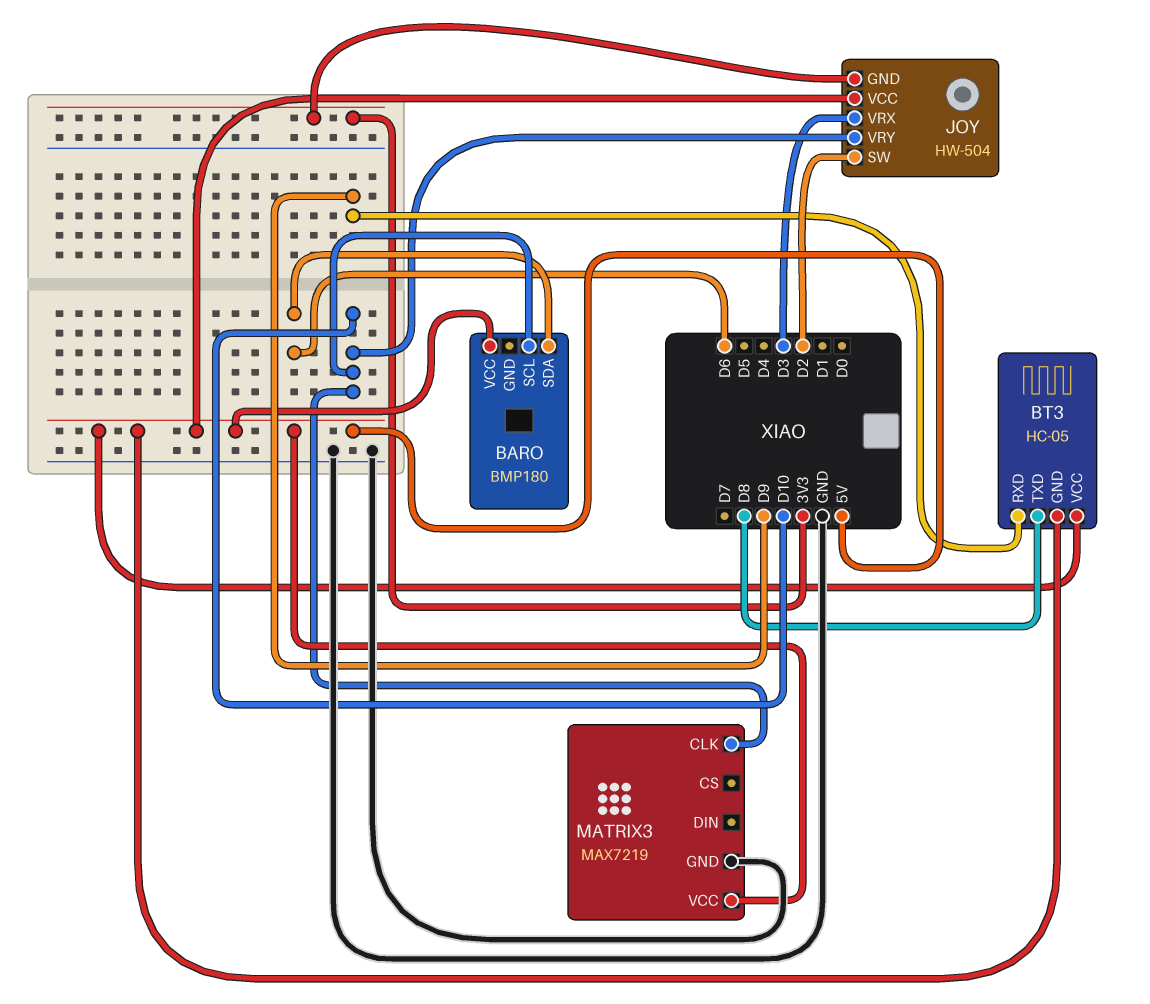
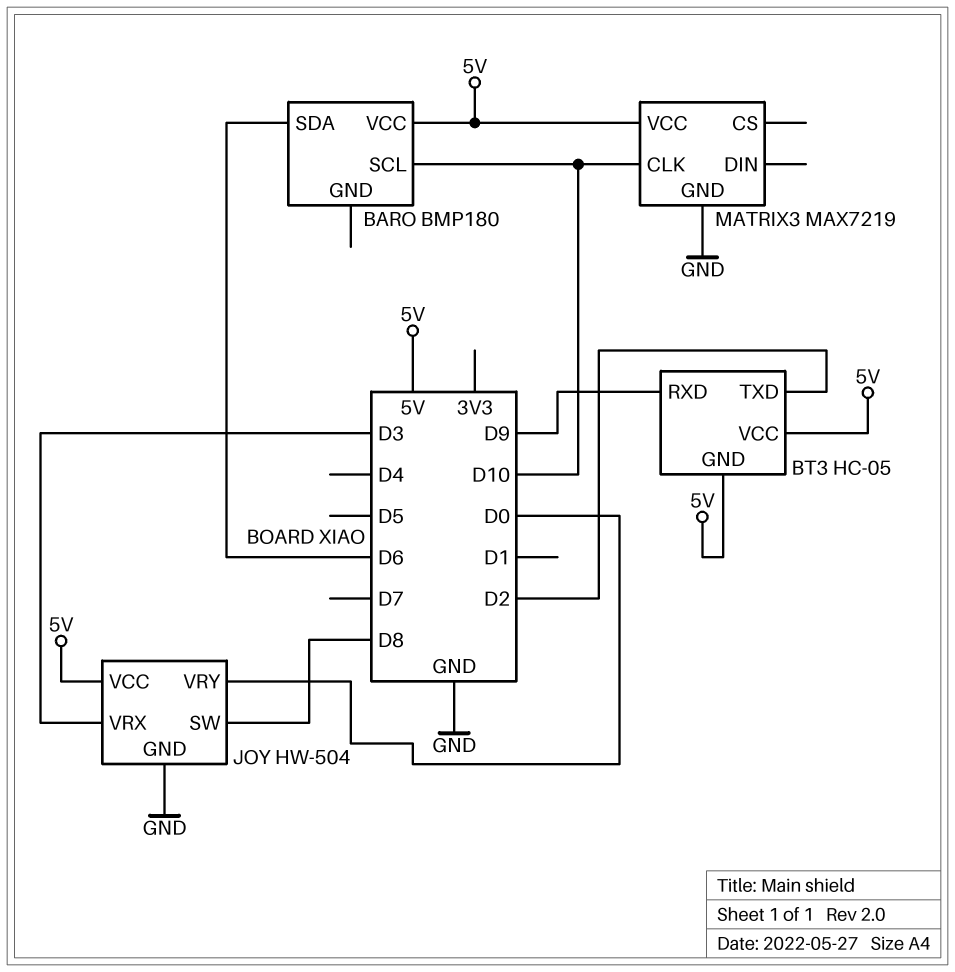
BT3 pin TXD: D8 -> D2
JOY pin GND: 3V3 -> GND
JOY pin SW: D2 -> D8
JOY pin VRY: D10 -> D0

